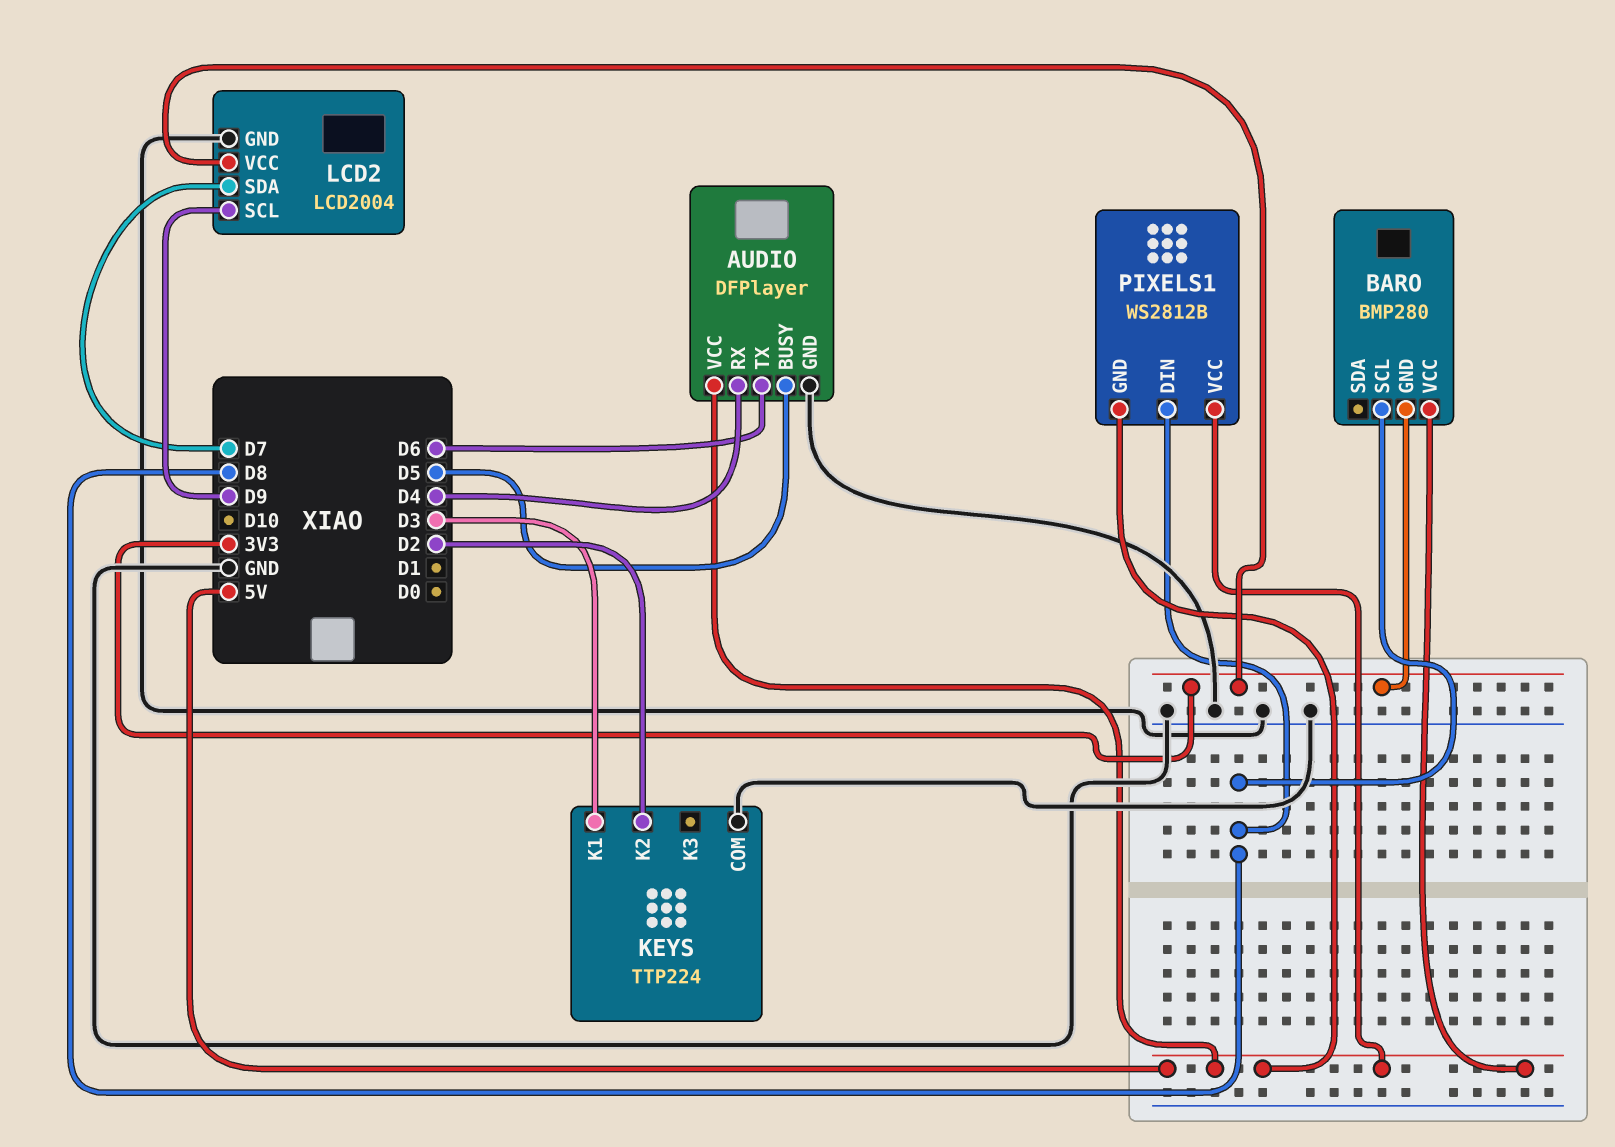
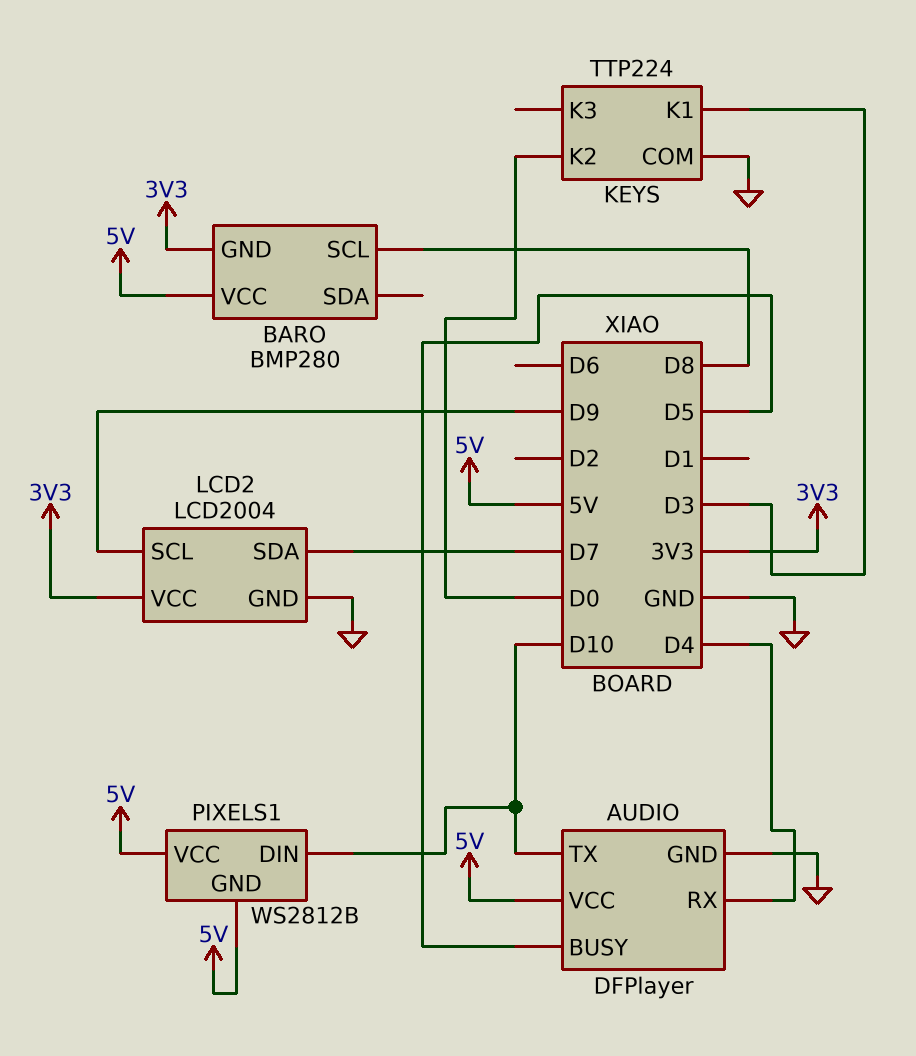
AUDIO pin TX: D6 -> D10
KEYS pin K2: D2 -> D0
PIXELS1 pin DIN: D8 -> D10

